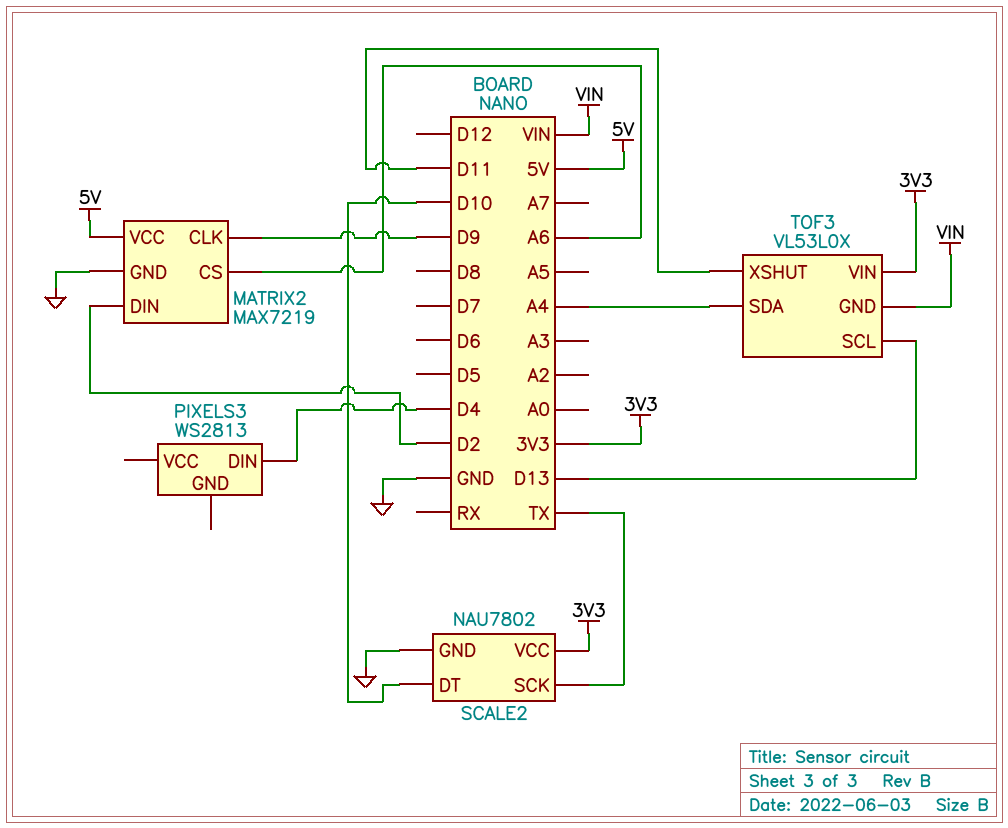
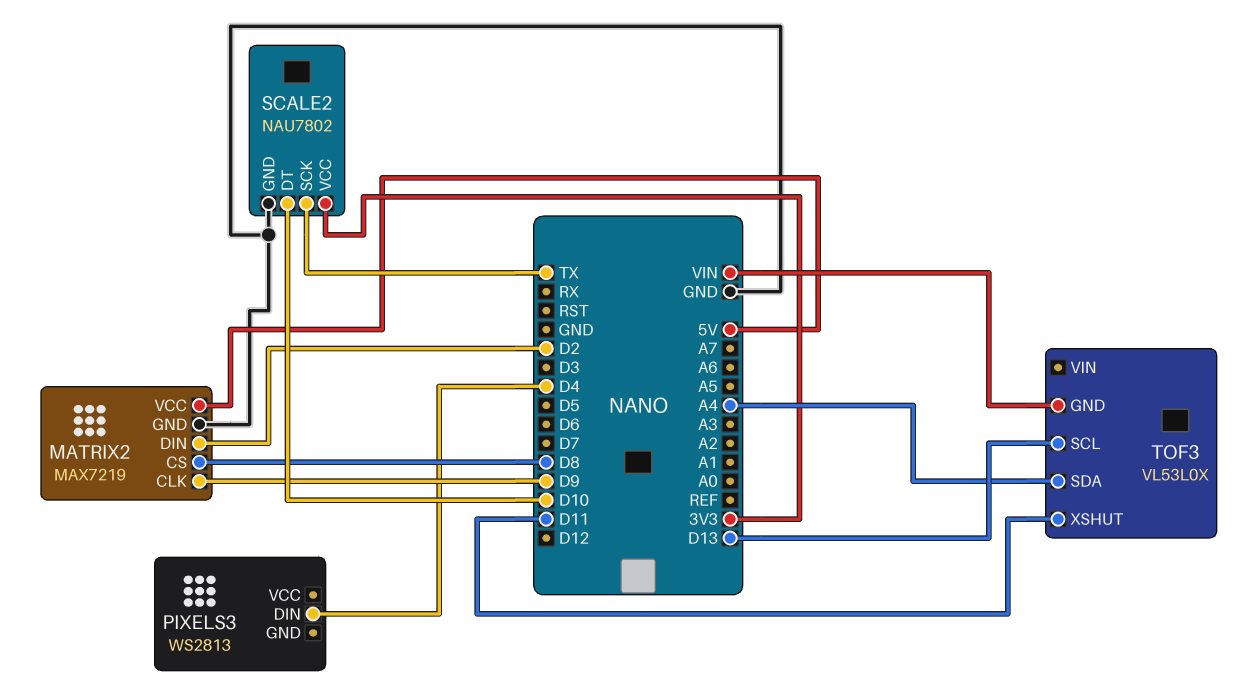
MATRIX2 pin CS: A6 -> D8
TOF3 pin VIN: 3V3 -> none

